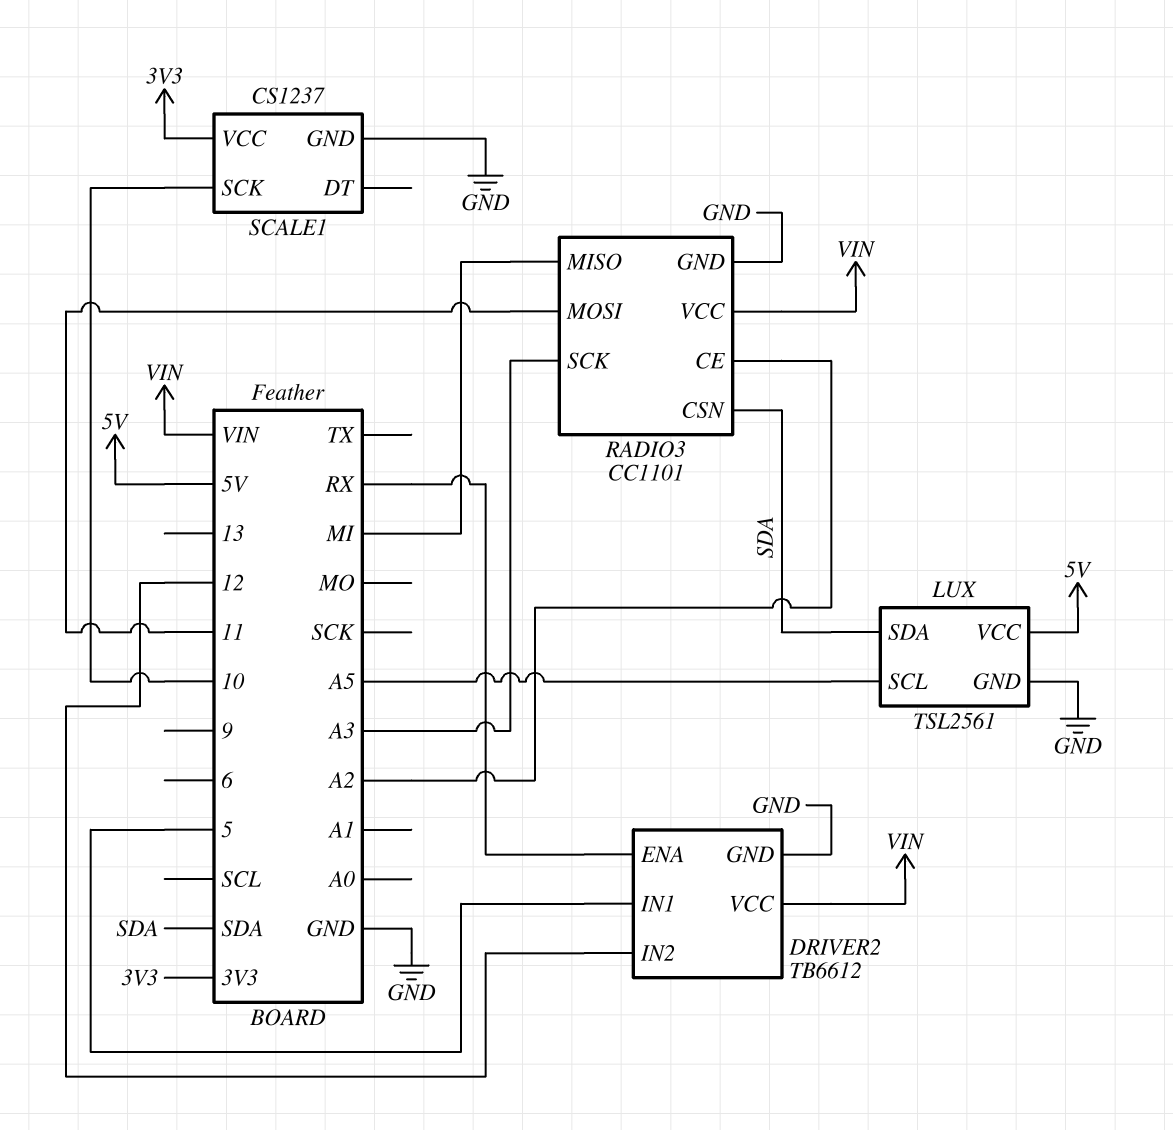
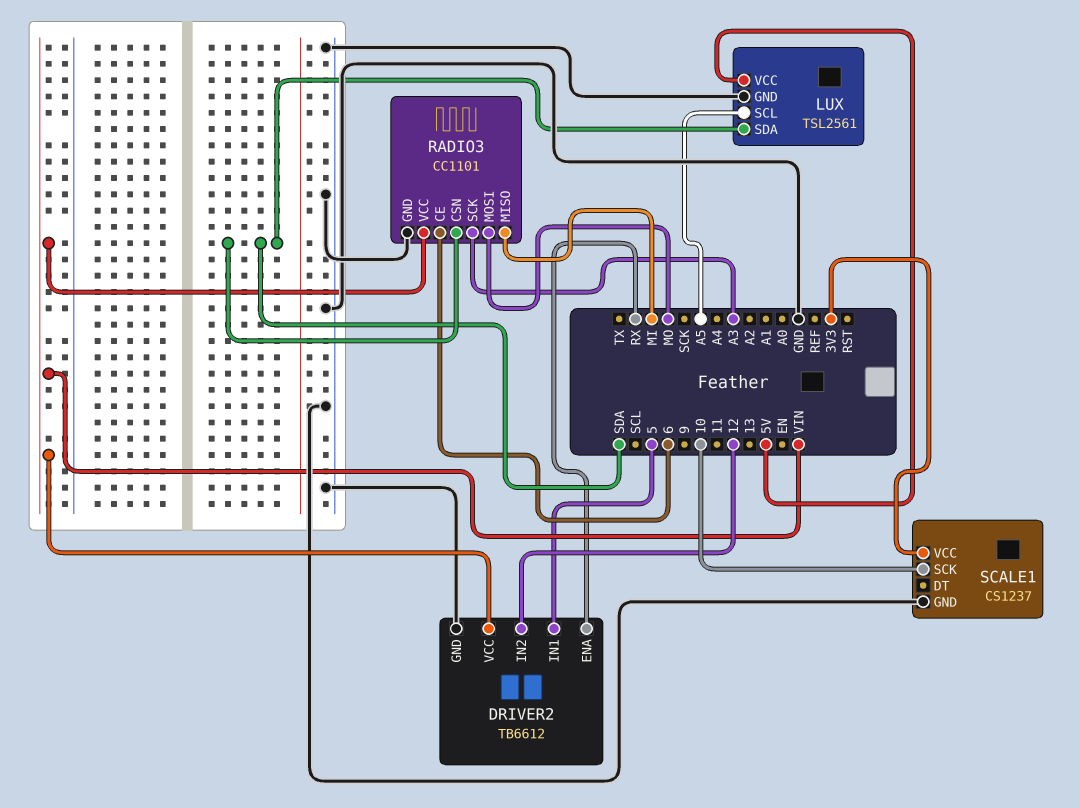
RADIO3 pin CE: A2 -> 6
RADIO3 pin MOSI: 11 -> MO

